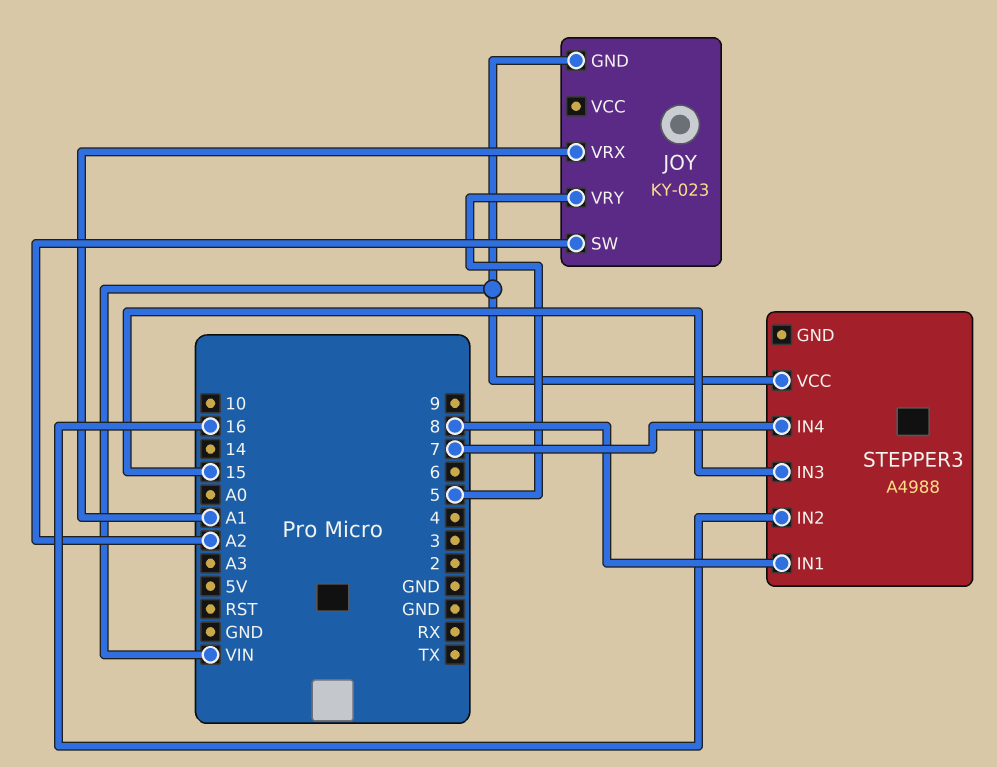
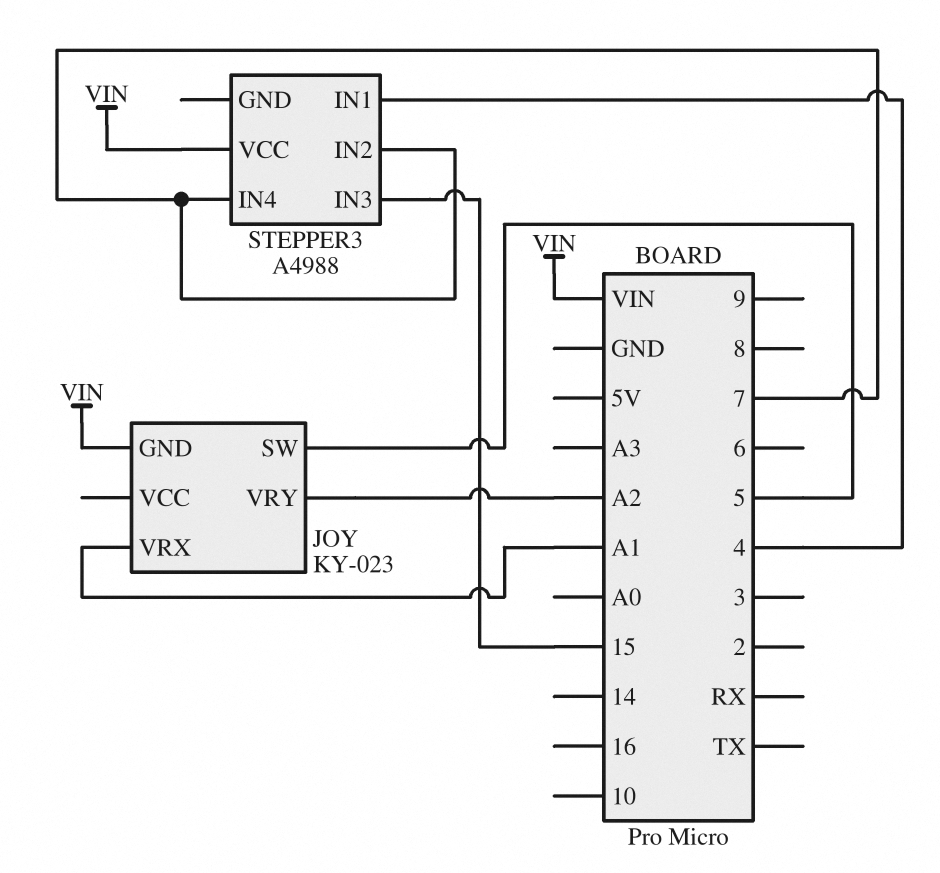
JOY pin SW: A2 -> 5
JOY pin VRY: 5 -> A2
STEPPER3 pin IN1: 8 -> 4
STEPPER3 pin IN2: 16 -> 7

